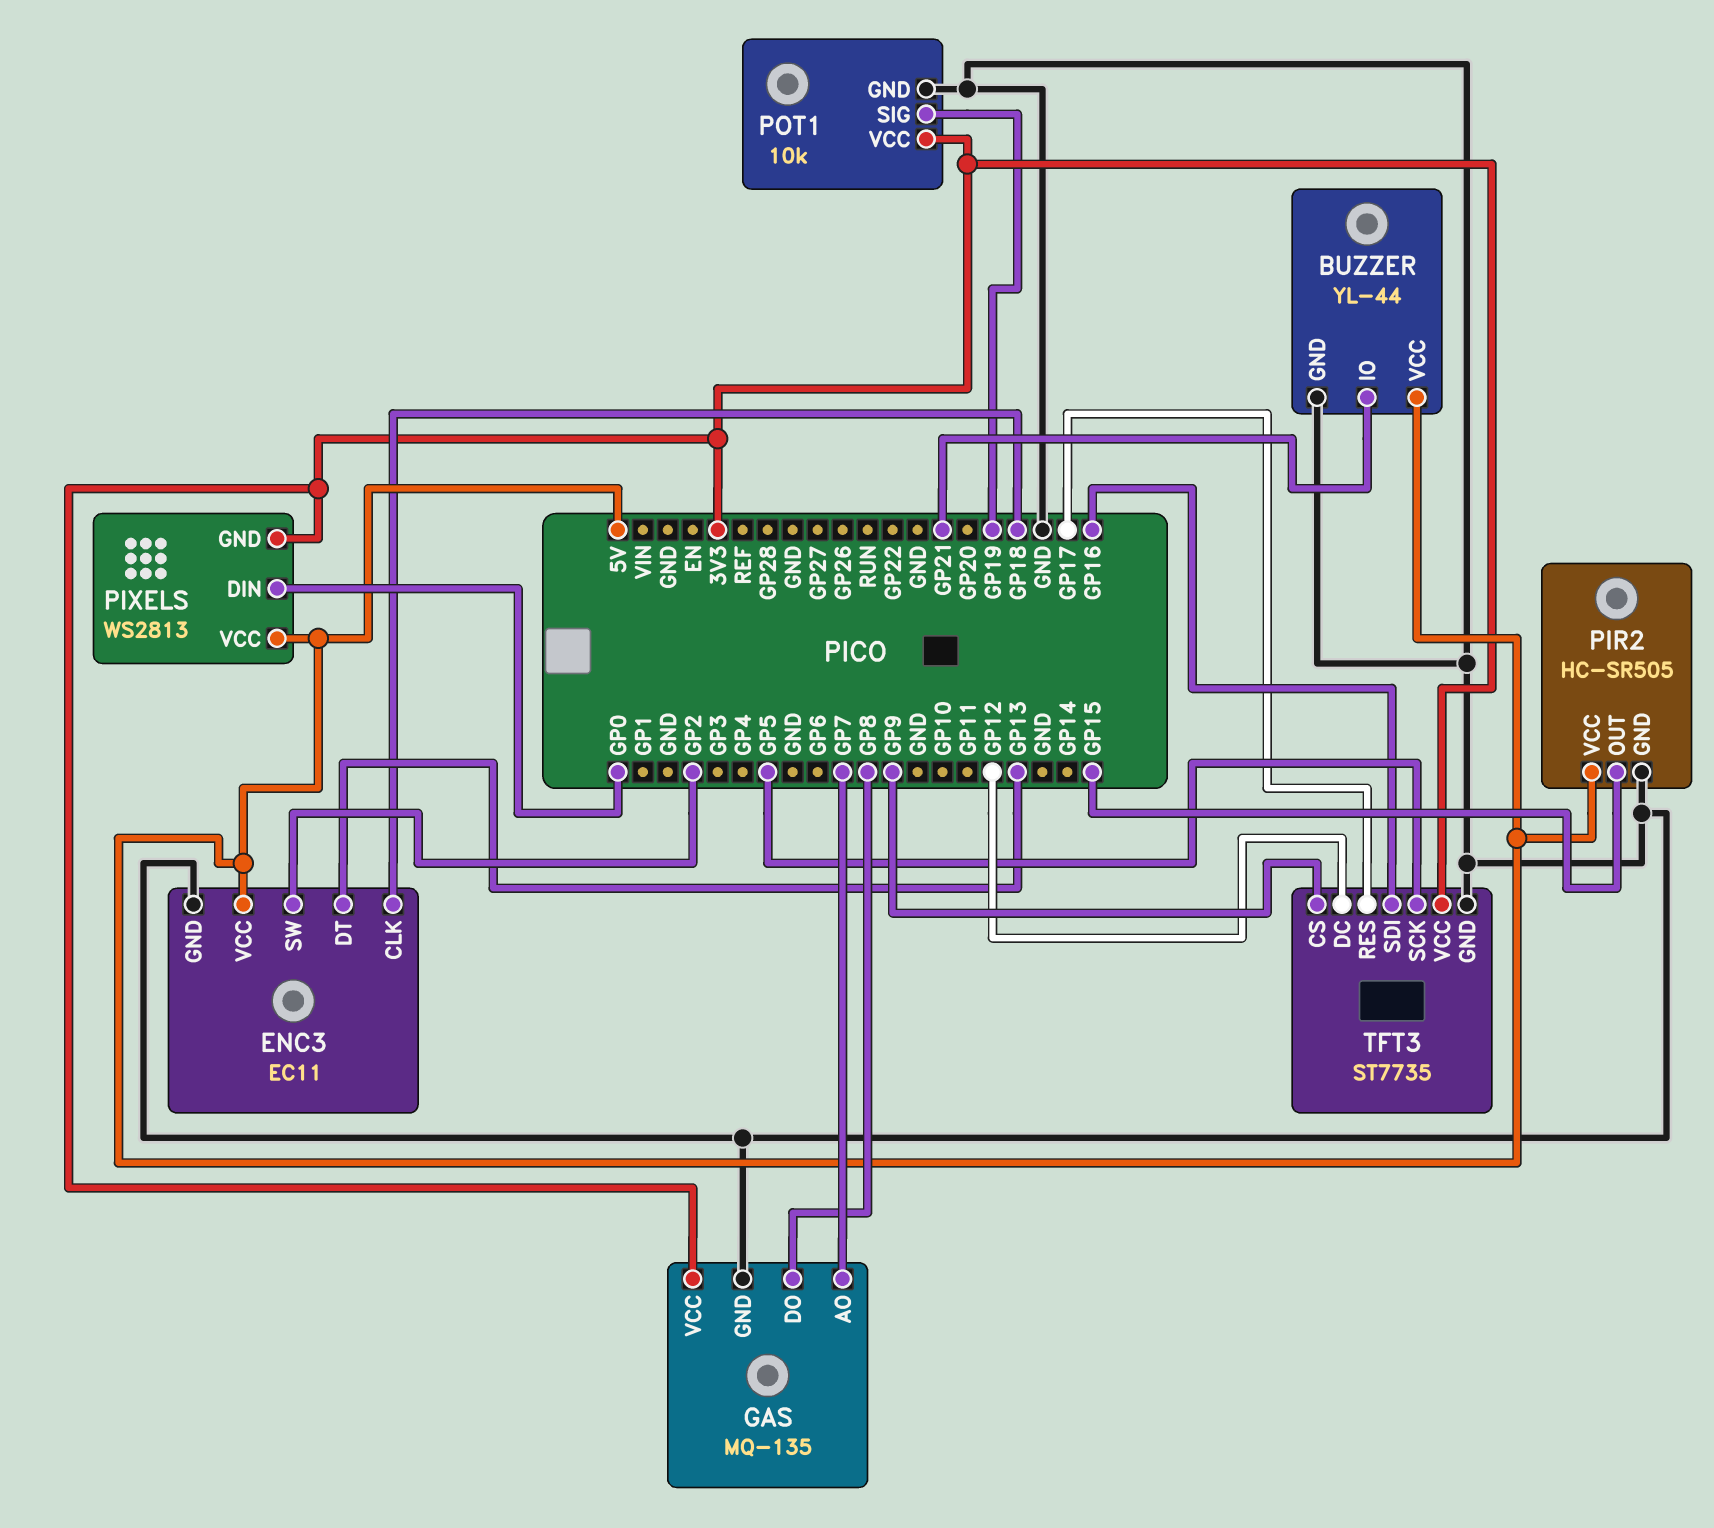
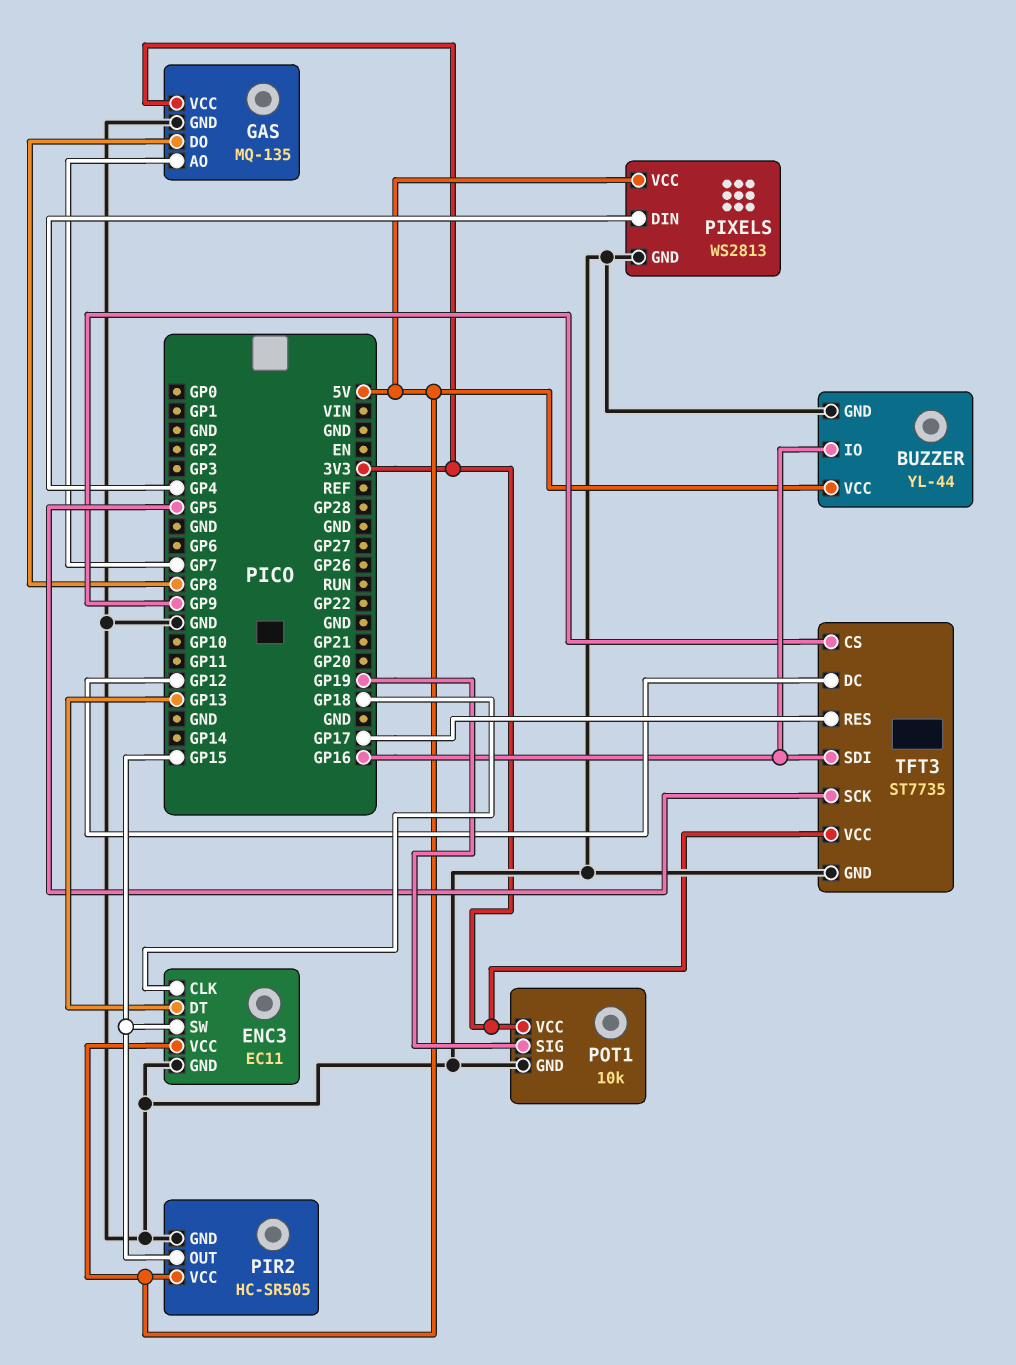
BUZZER pin IO: GP21 -> GP16
ENC3 pin SW: GP2 -> GP15
PIXELS pin DIN: GP0 -> GP4
PIXELS pin GND: 3V3 -> GND

